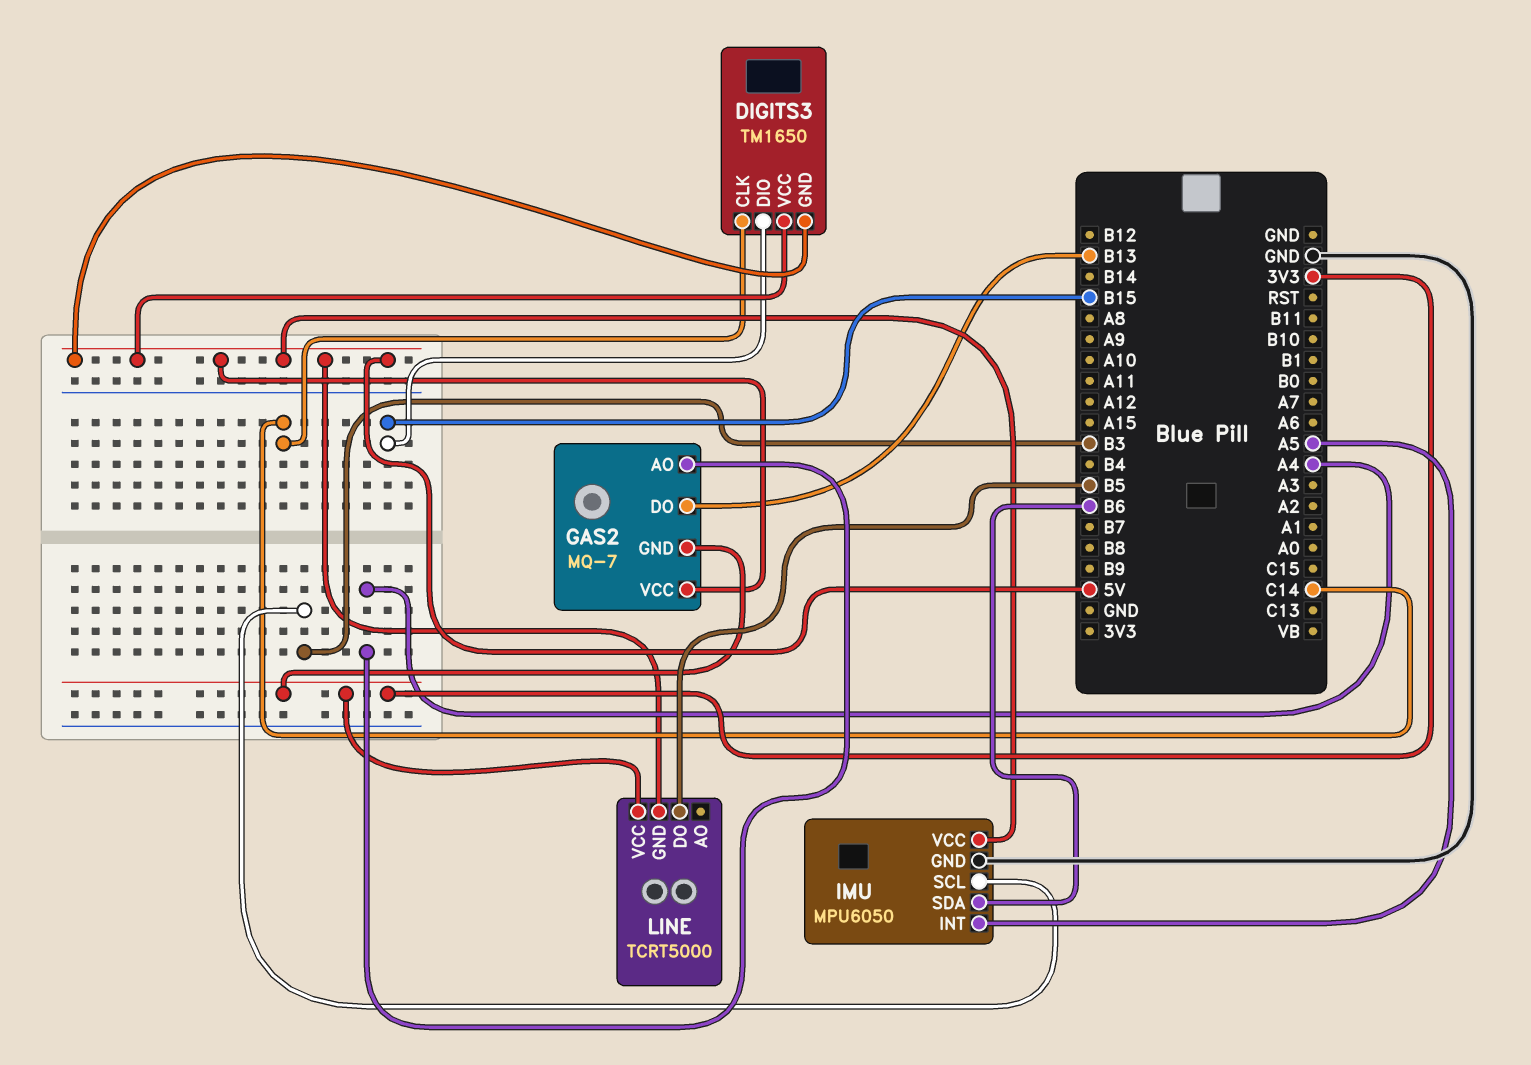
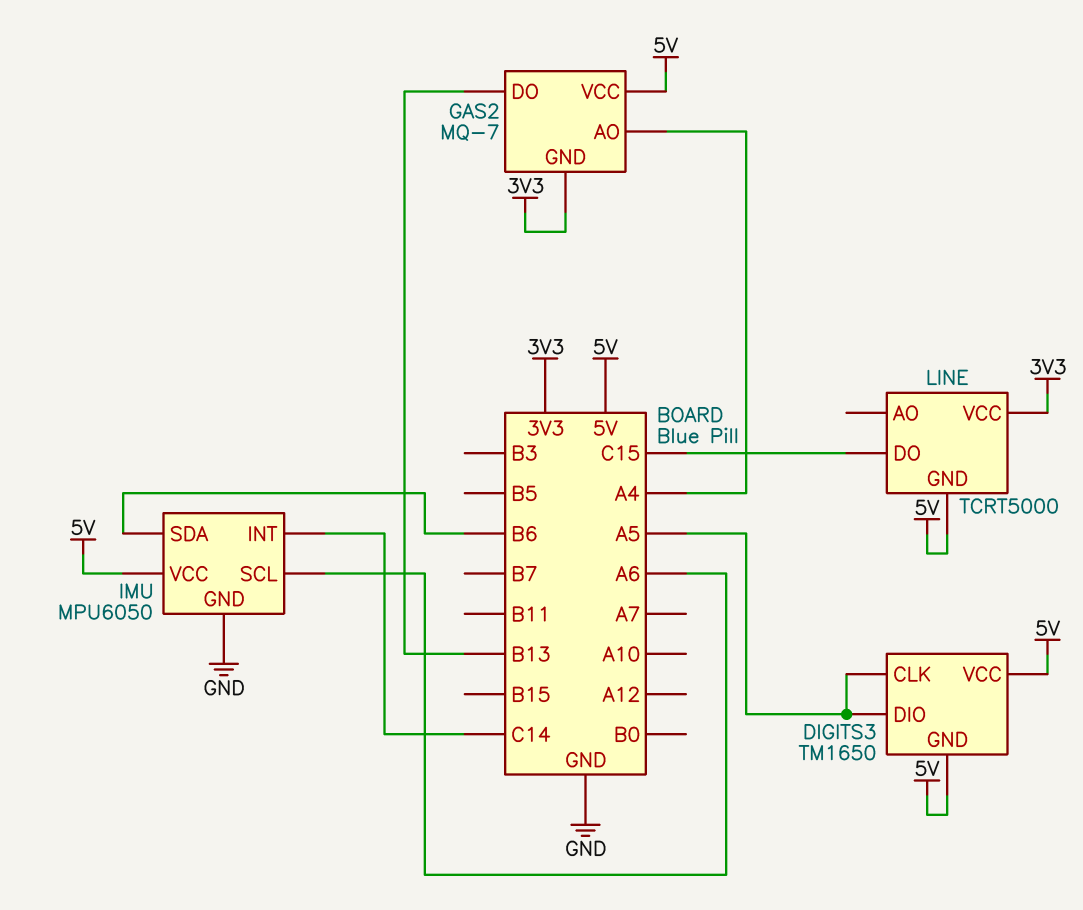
DIGITS3 pin CLK: C14 -> A5
DIGITS3 pin DIO: B15 -> A5
IMU pin INT: A5 -> C14
IMU pin SCL: B3 -> A6
LINE pin DO: B5 -> C15

